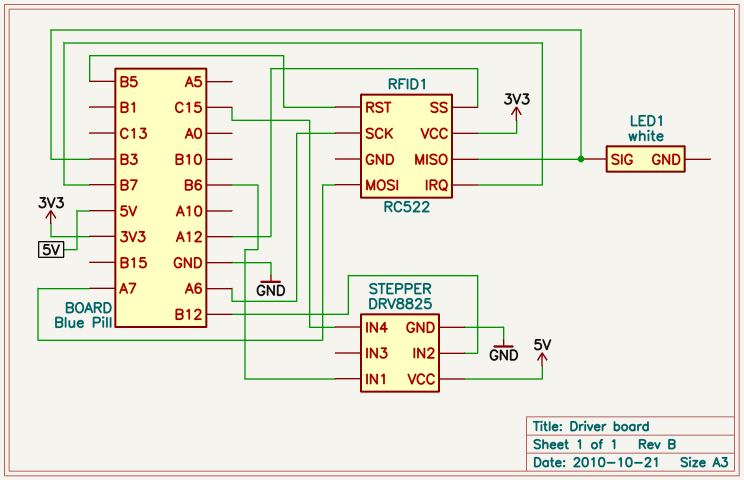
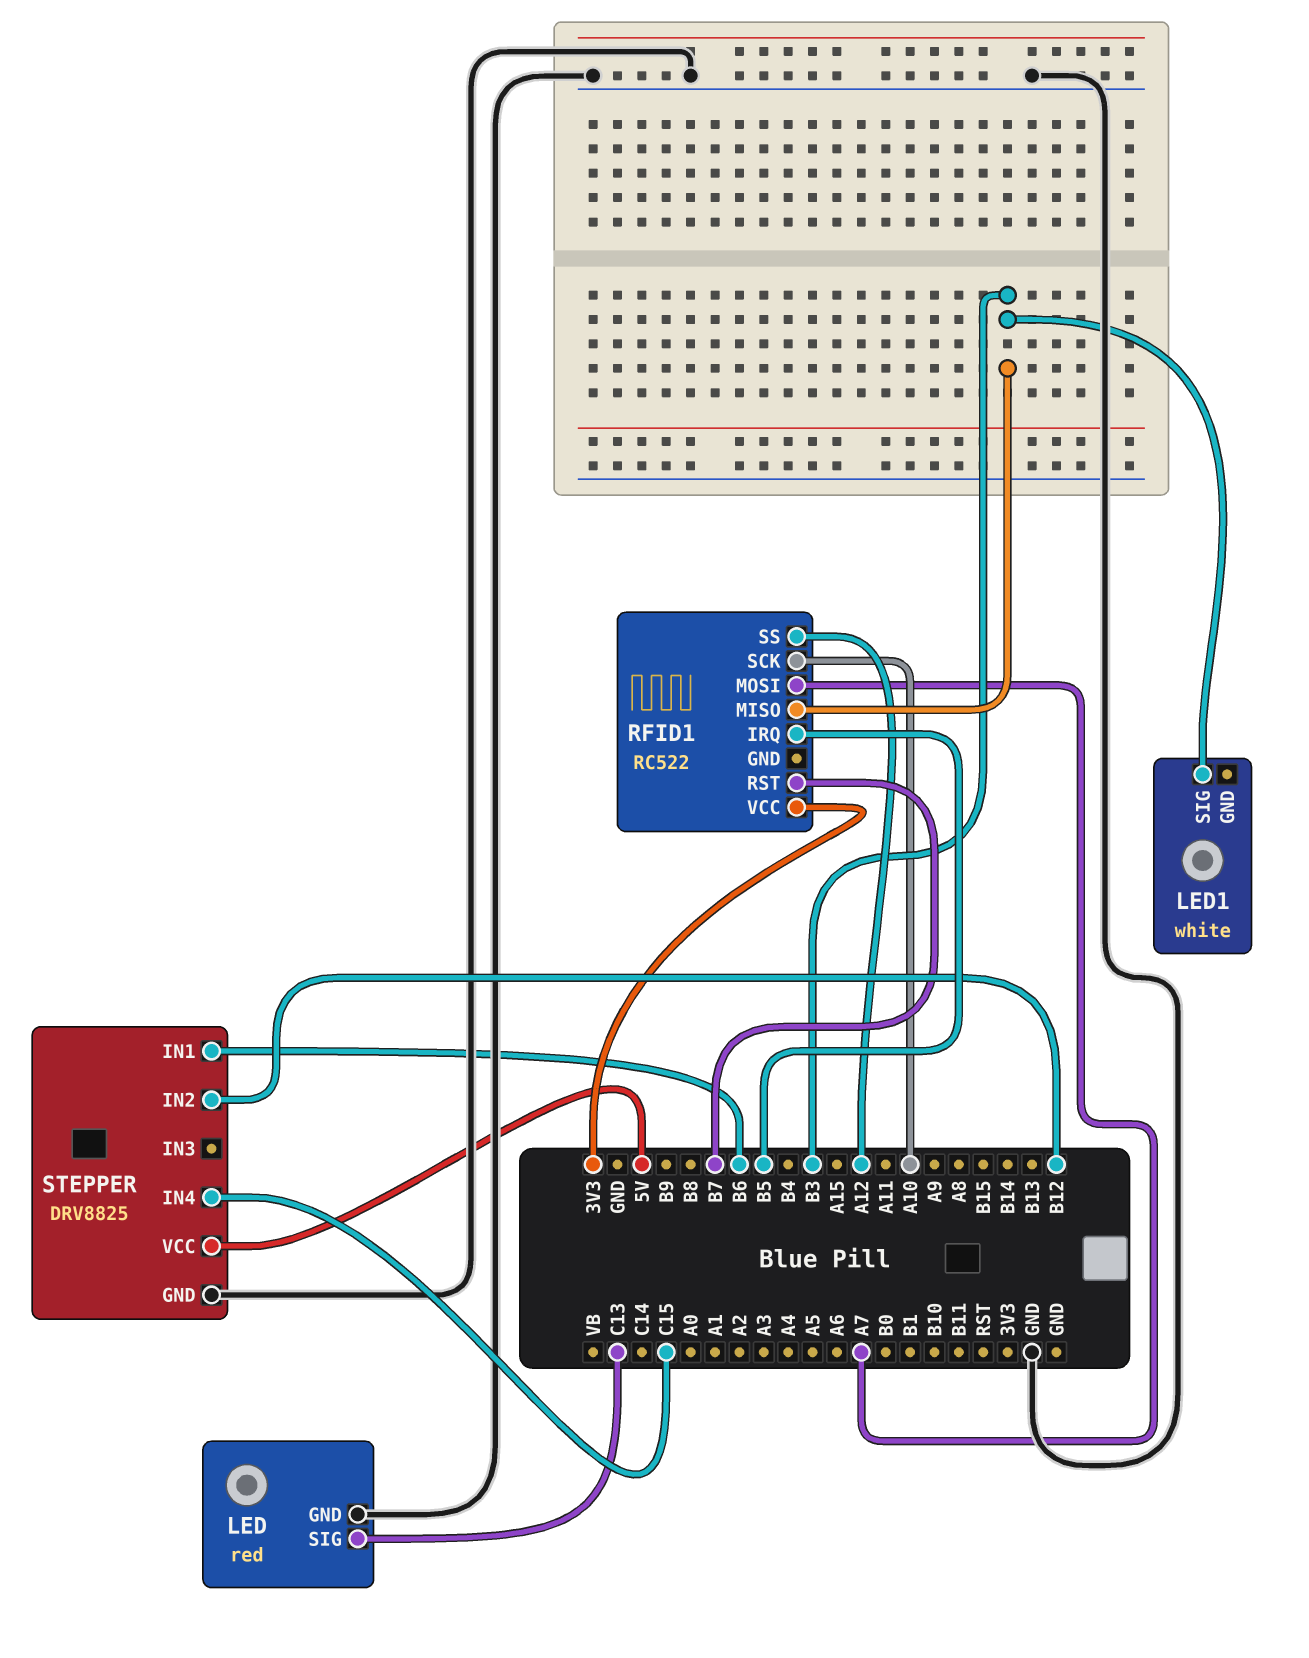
LED: none -> red
LED pin GND: none -> GND
LED pin SIG: none -> C13
RFID1 pin IRQ: B7 -> B5
RFID1 pin RST: B5 -> B7
RFID1 pin SCK: A6 -> A10

